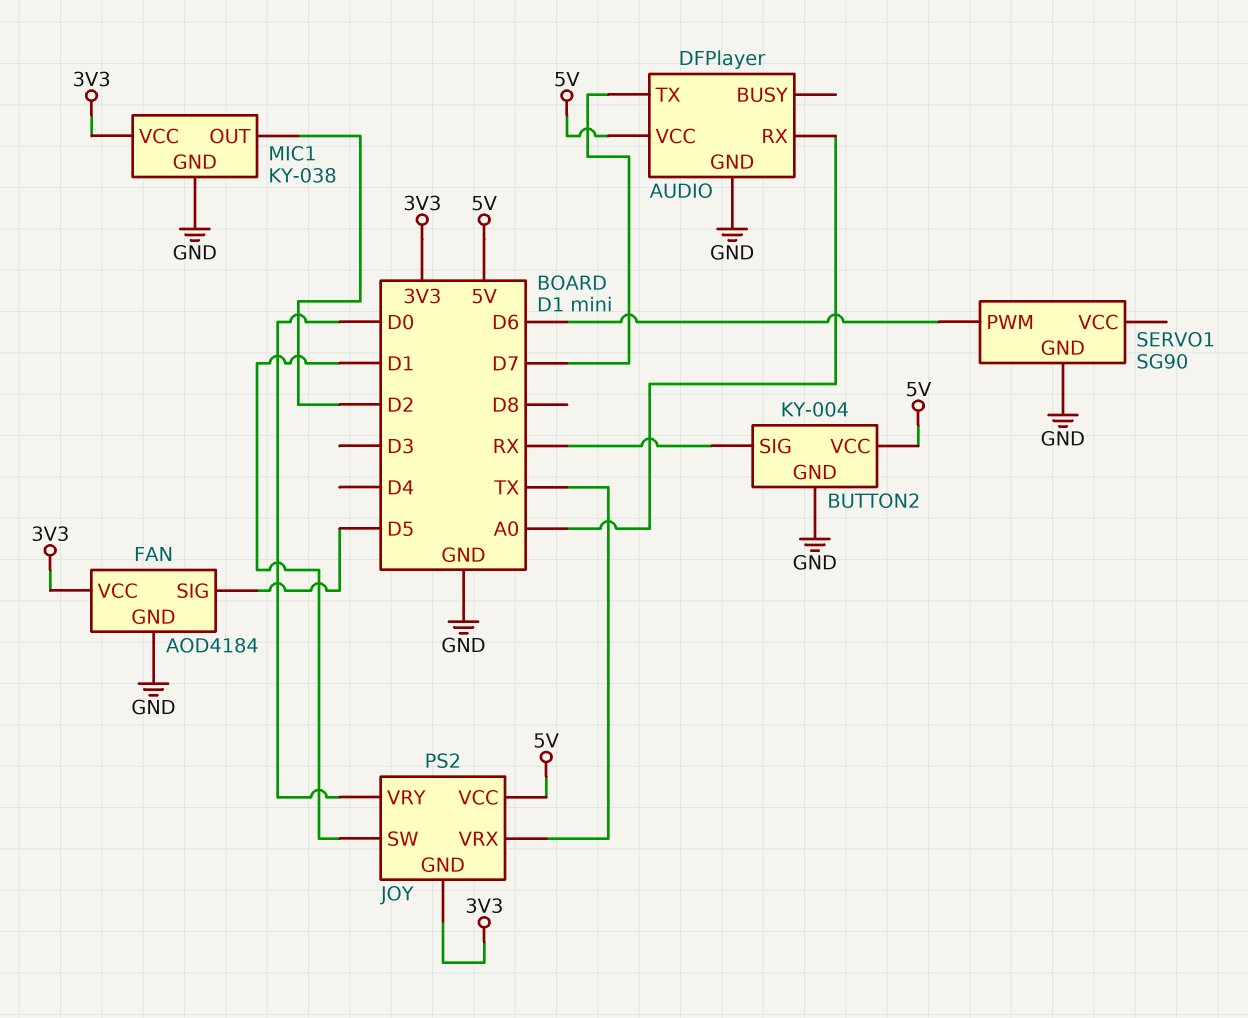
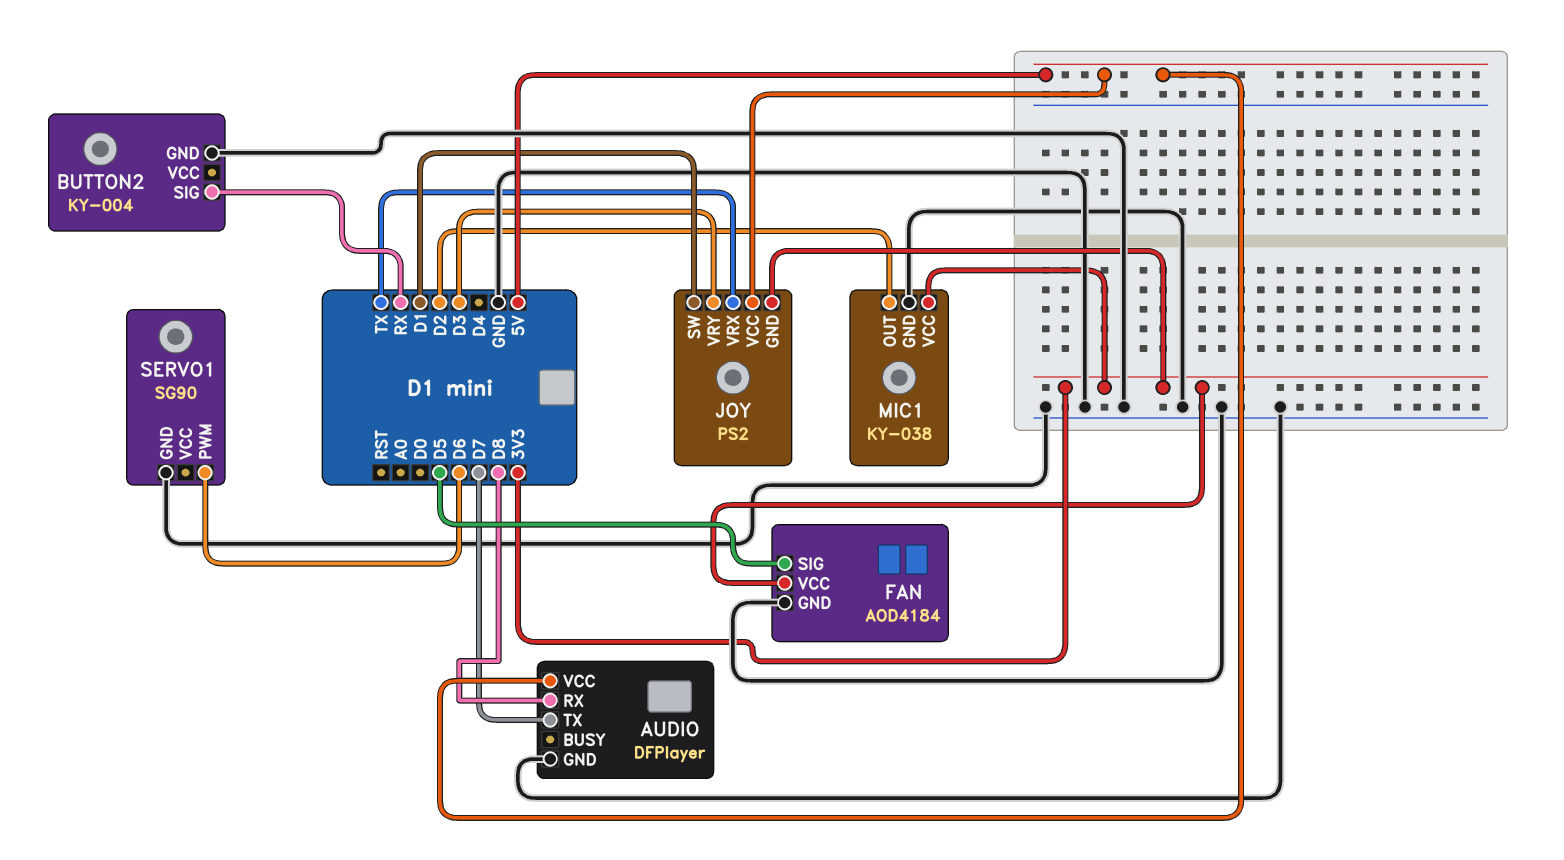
AUDIO pin RX: A0 -> D8
BUTTON2 pin VCC: 5V -> none
JOY pin VRY: D0 -> D3

